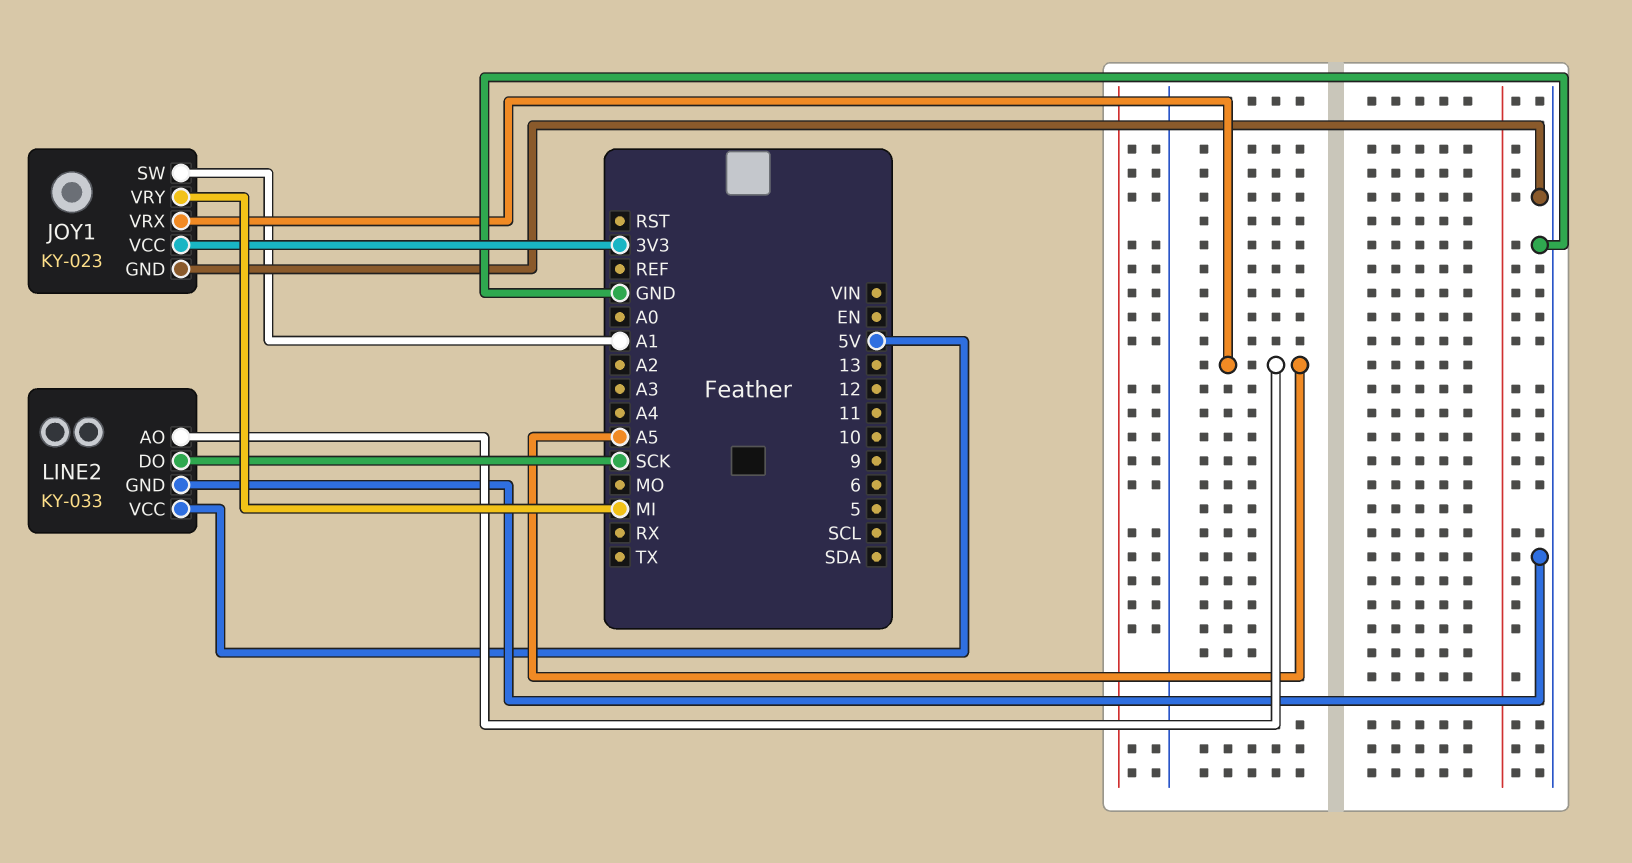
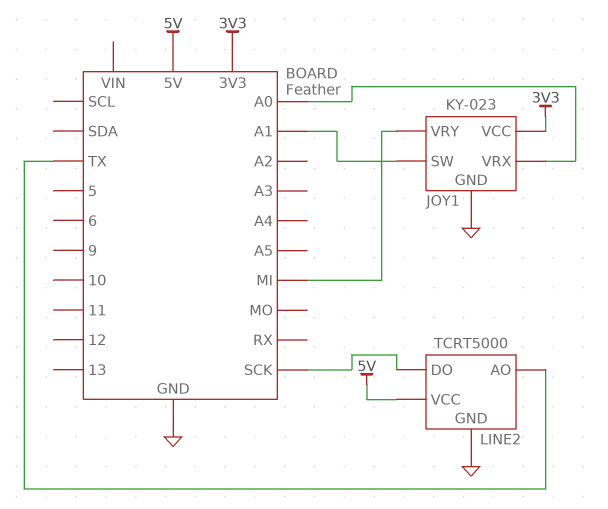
JOY1 pin VRX: A5 -> A0
LINE2: KY-033 -> TCRT5000
LINE2 pin AO: A5 -> TX

